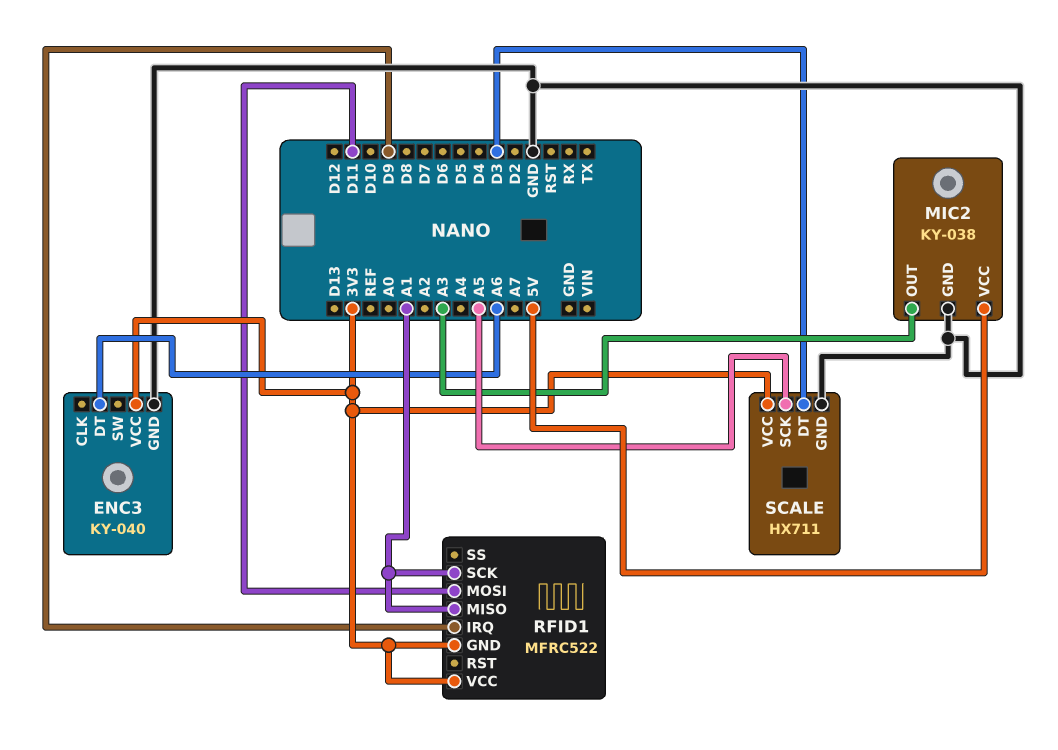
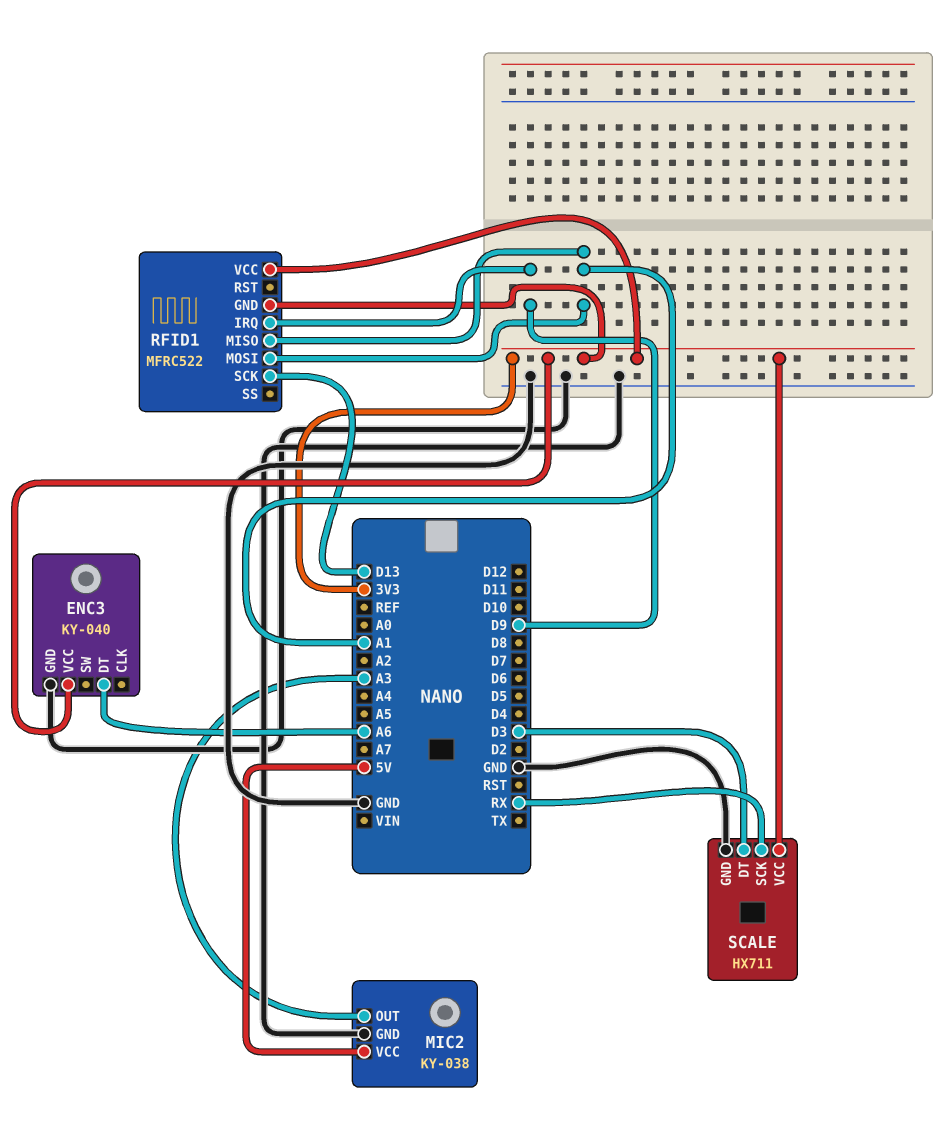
RFID1 pin MOSI: D11 -> A1
RFID1 pin SCK: A1 -> D13
SCALE pin SCK: A5 -> RX

